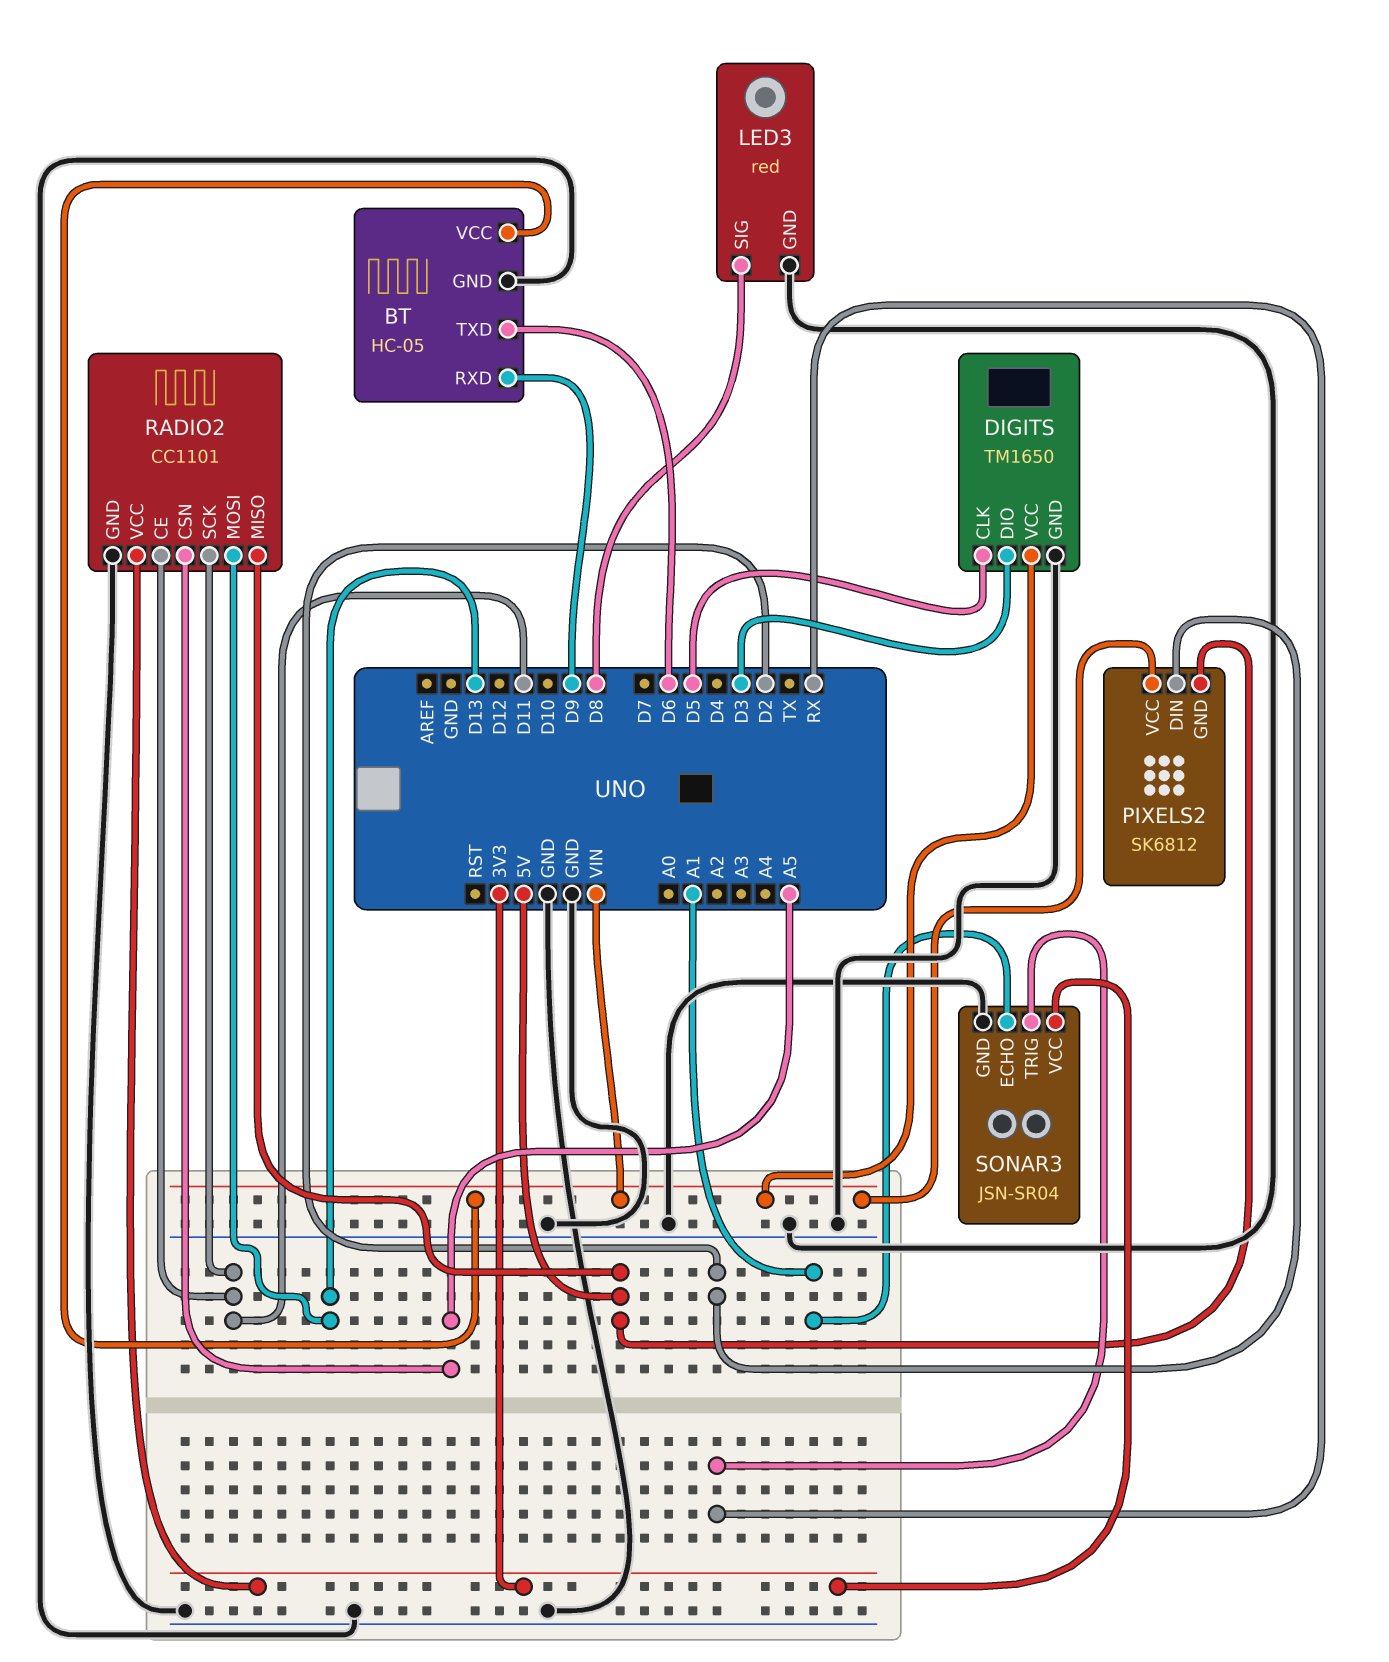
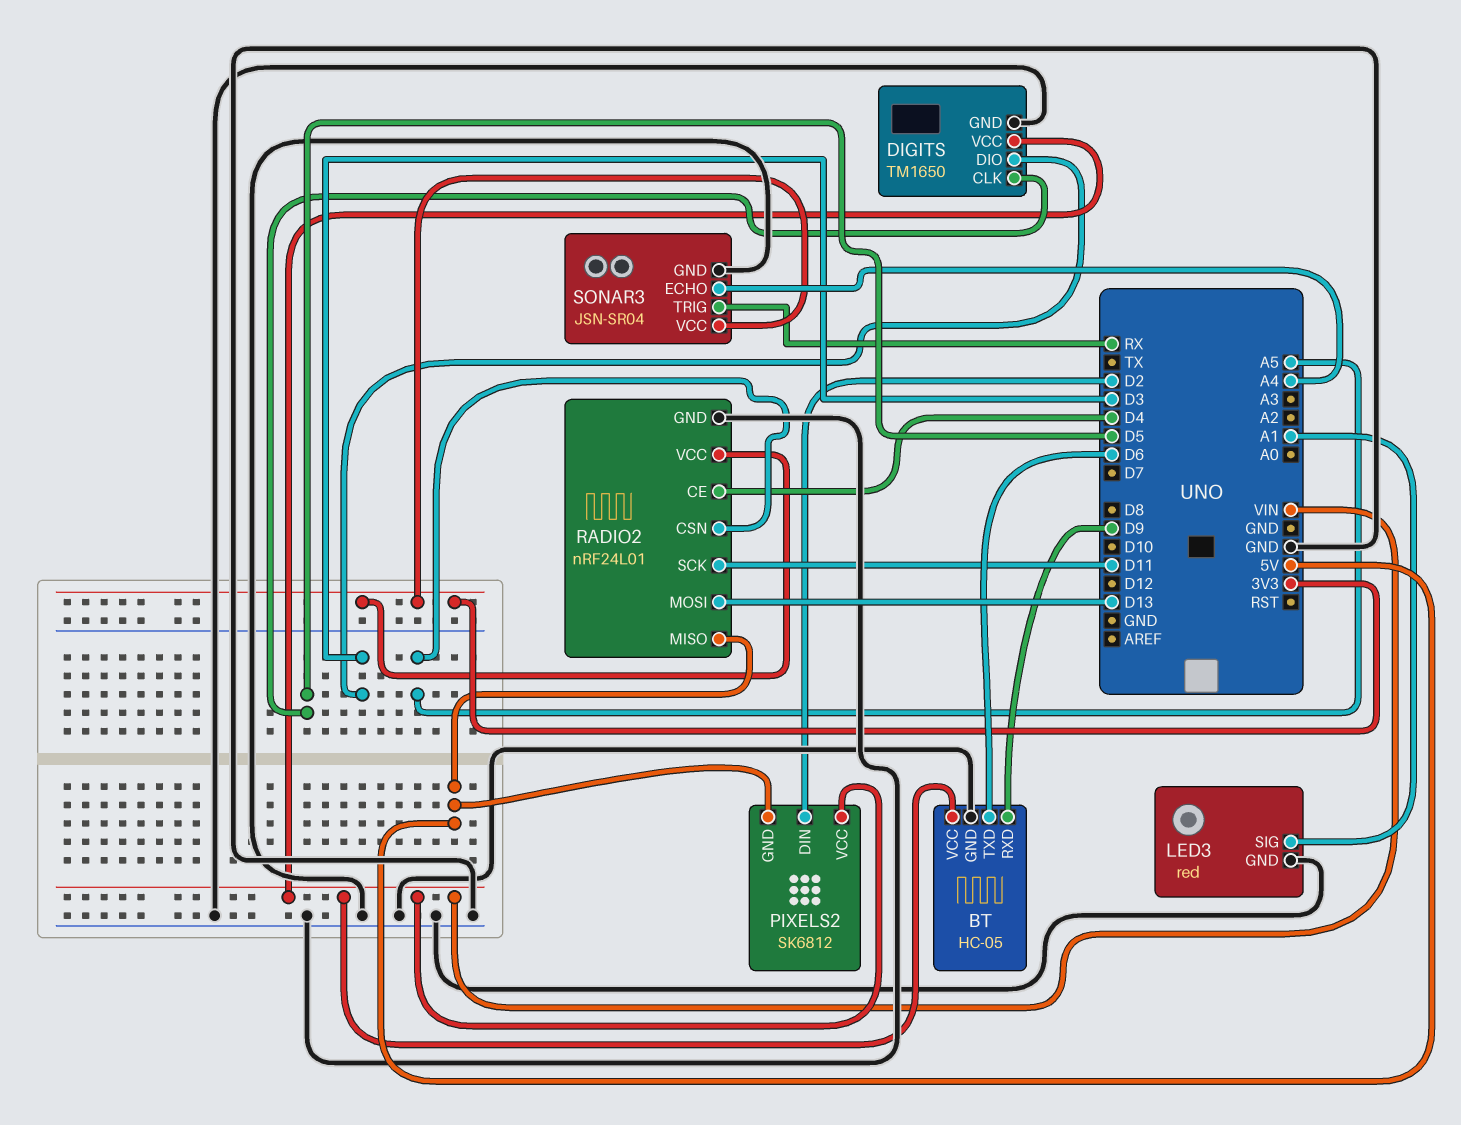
LED3 pin SIG: D8 -> A1
RADIO2: CC1101 -> nRF24L01
RADIO2 pin CE: D11 -> D4
SONAR3 pin ECHO: A1 -> A4

